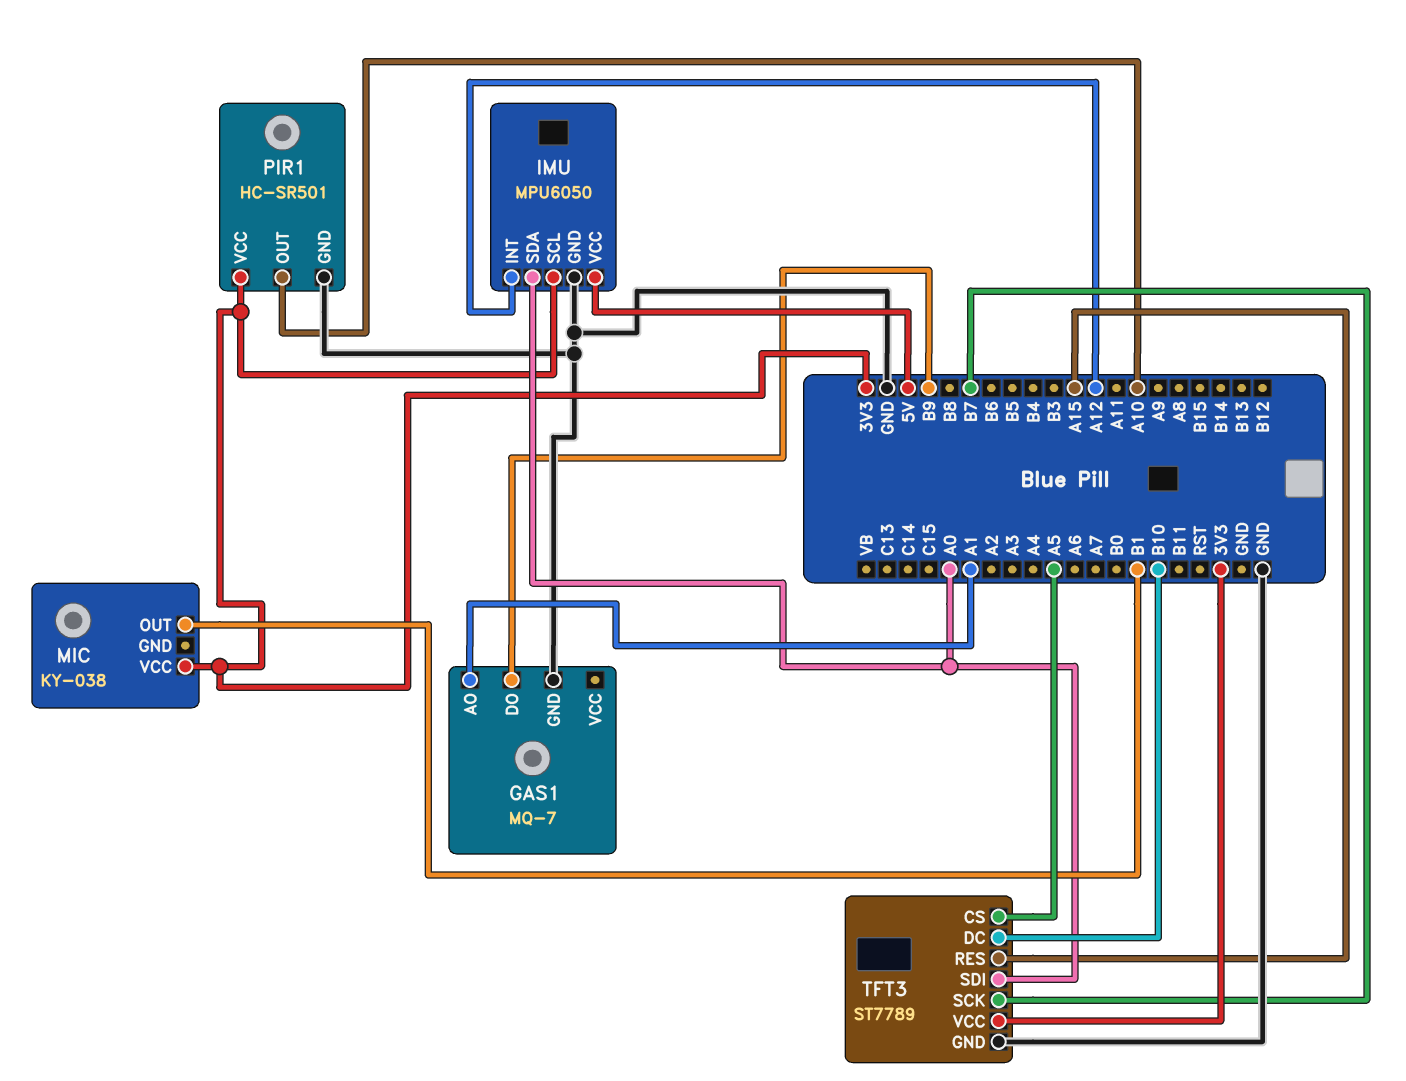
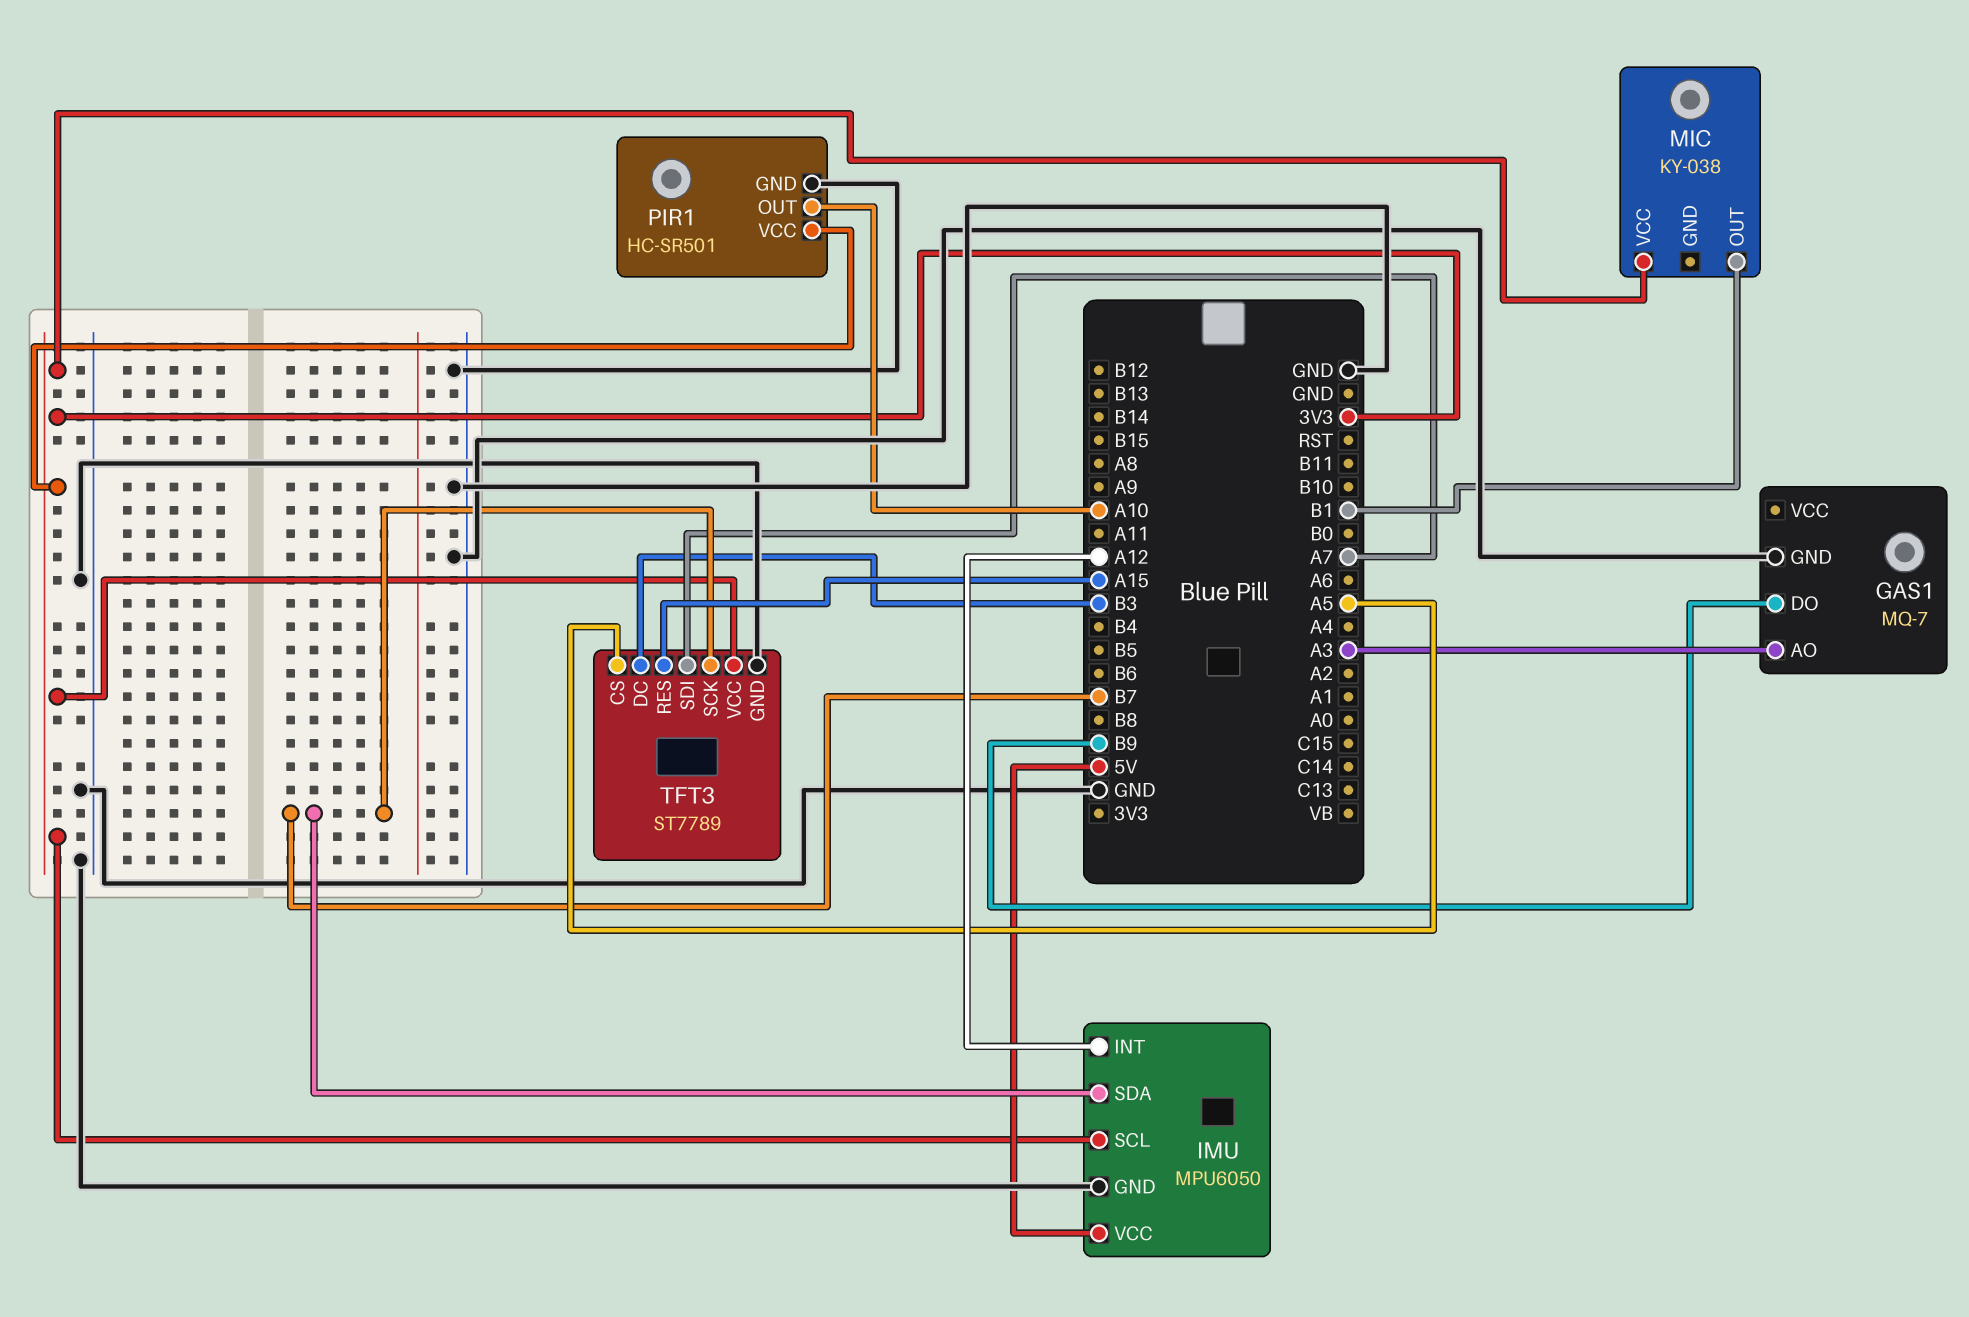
GAS1 pin AO: A1 -> A3
IMU pin SDA: A0 -> B7
TFT3 pin DC: B10 -> B3
TFT3 pin SDI: A0 -> A7

